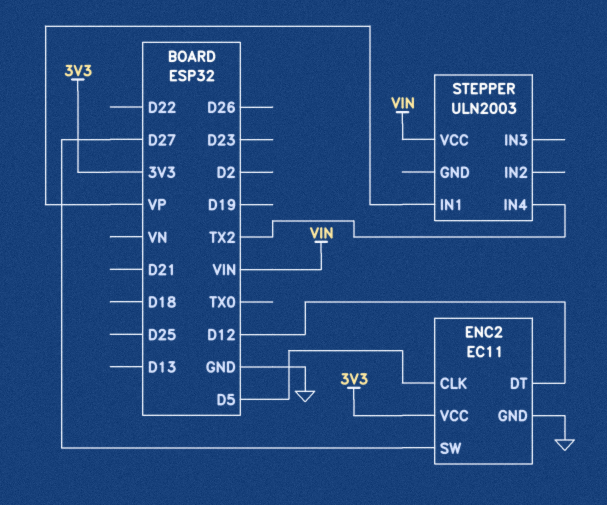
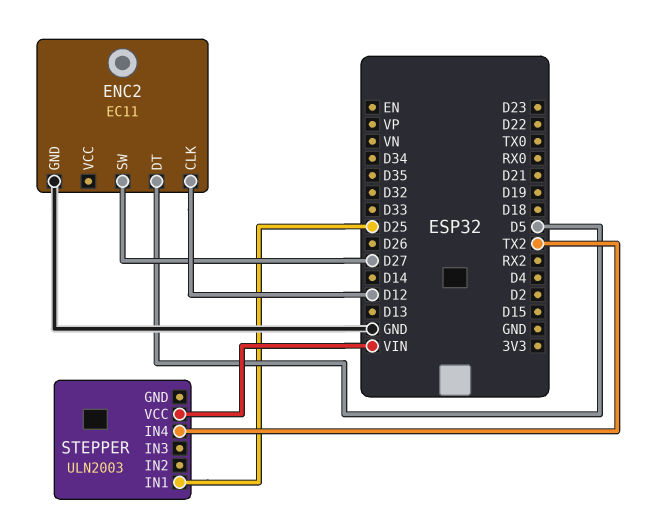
ENC2 pin CLK: D5 -> D12
ENC2 pin DT: D12 -> D5
ENC2 pin VCC: 3V3 -> none
STEPPER pin IN1: VP -> D25

